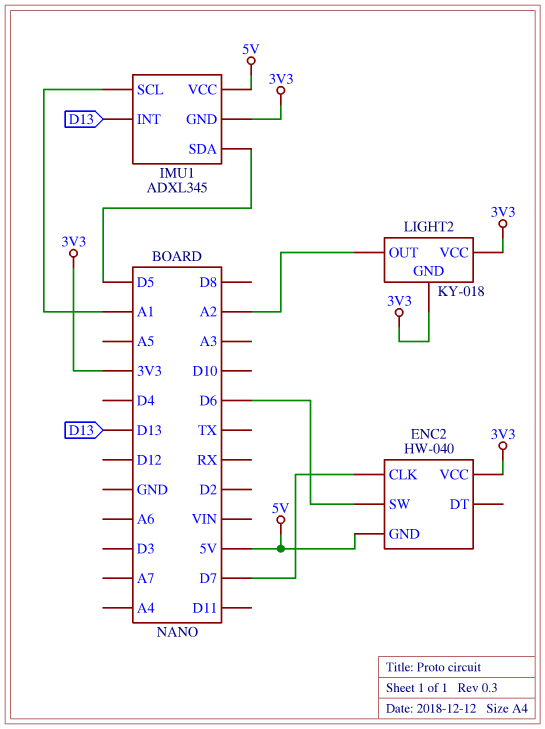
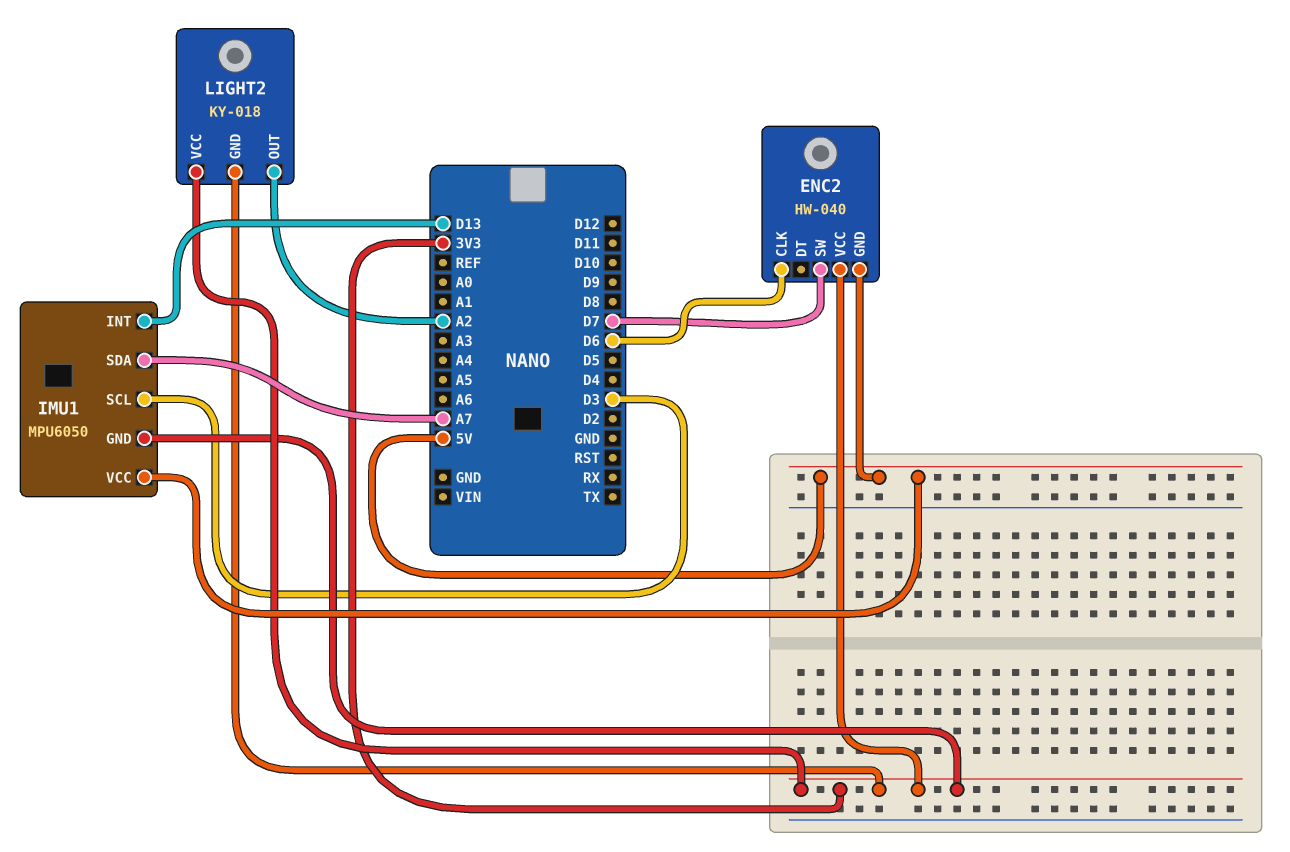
ENC2 pin CLK: D7 -> D6
ENC2 pin SW: D6 -> D7
IMU1: ADXL345 -> MPU6050
IMU1 pin SCL: A1 -> D3
IMU1 pin SDA: D5 -> A7

